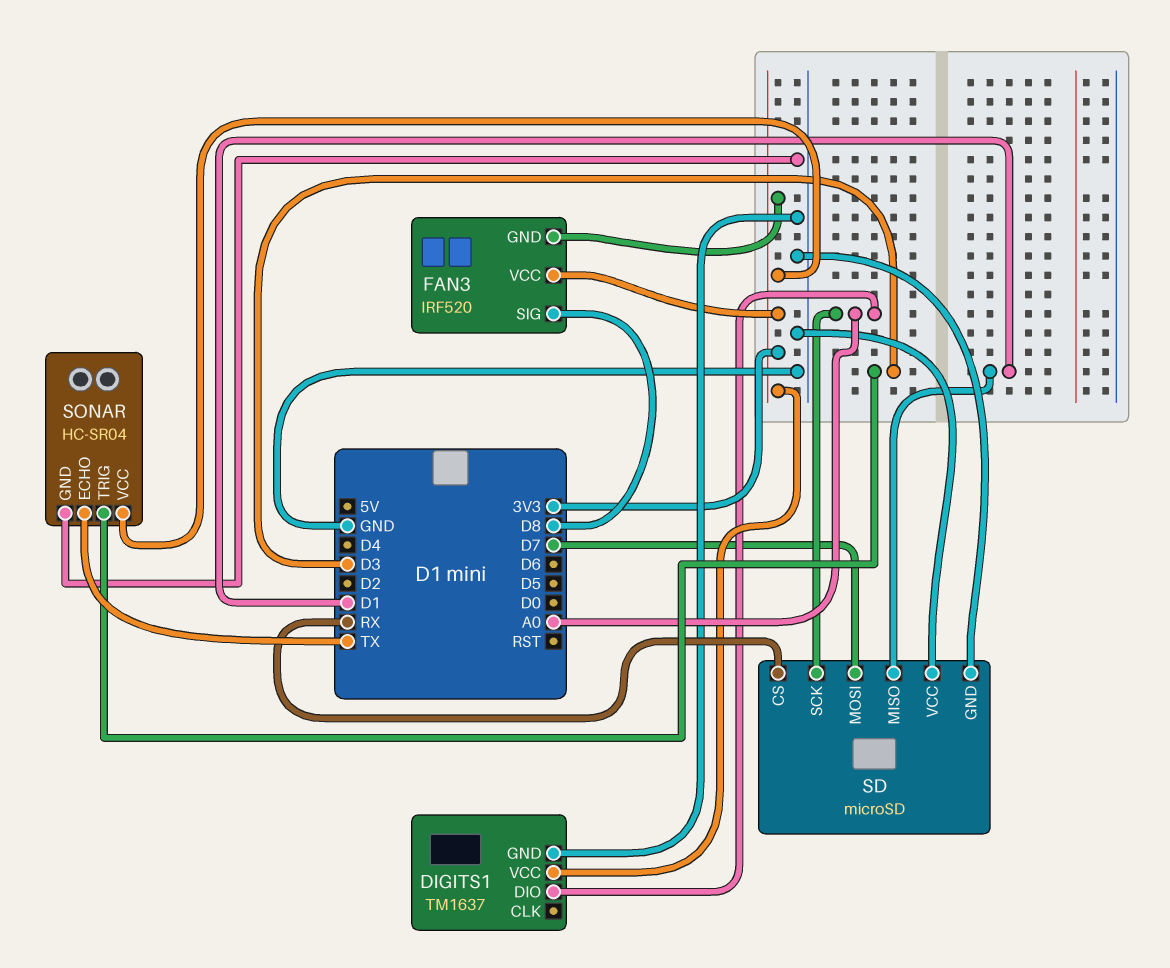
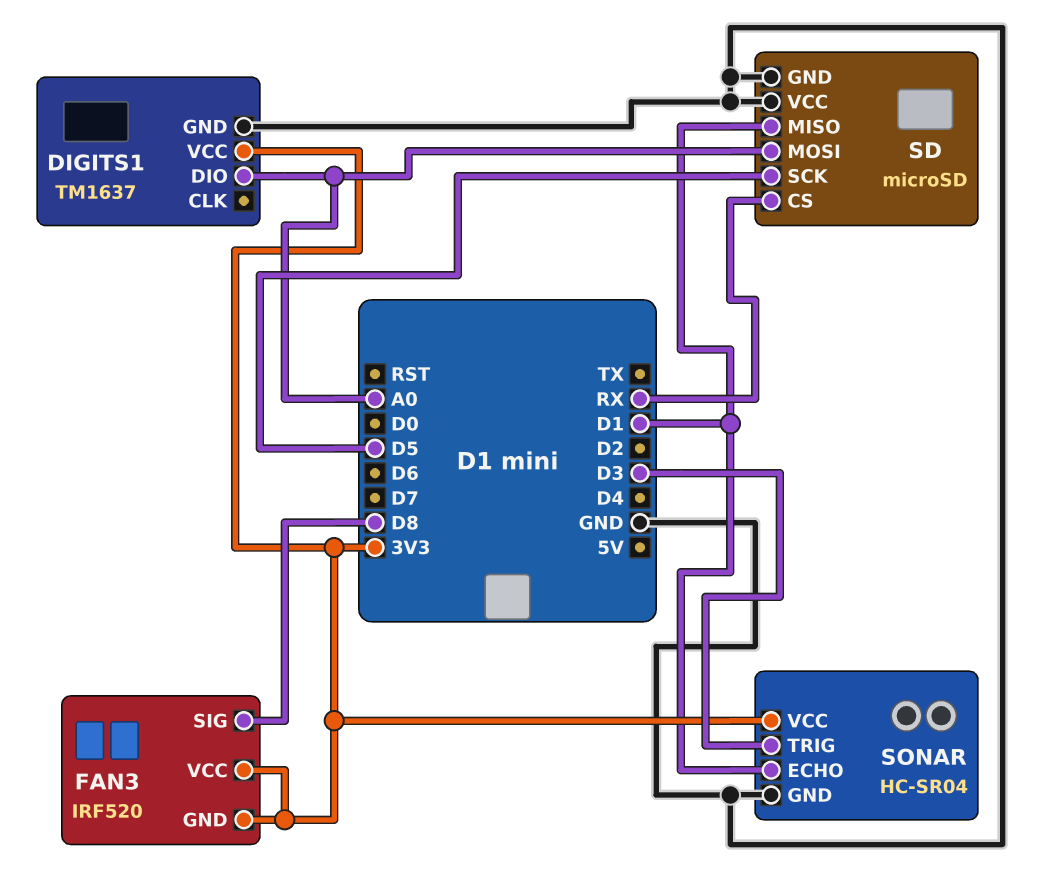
SD pin MOSI: D7 -> A0
SD pin SCK: A0 -> D5
SONAR pin ECHO: TX -> D1

